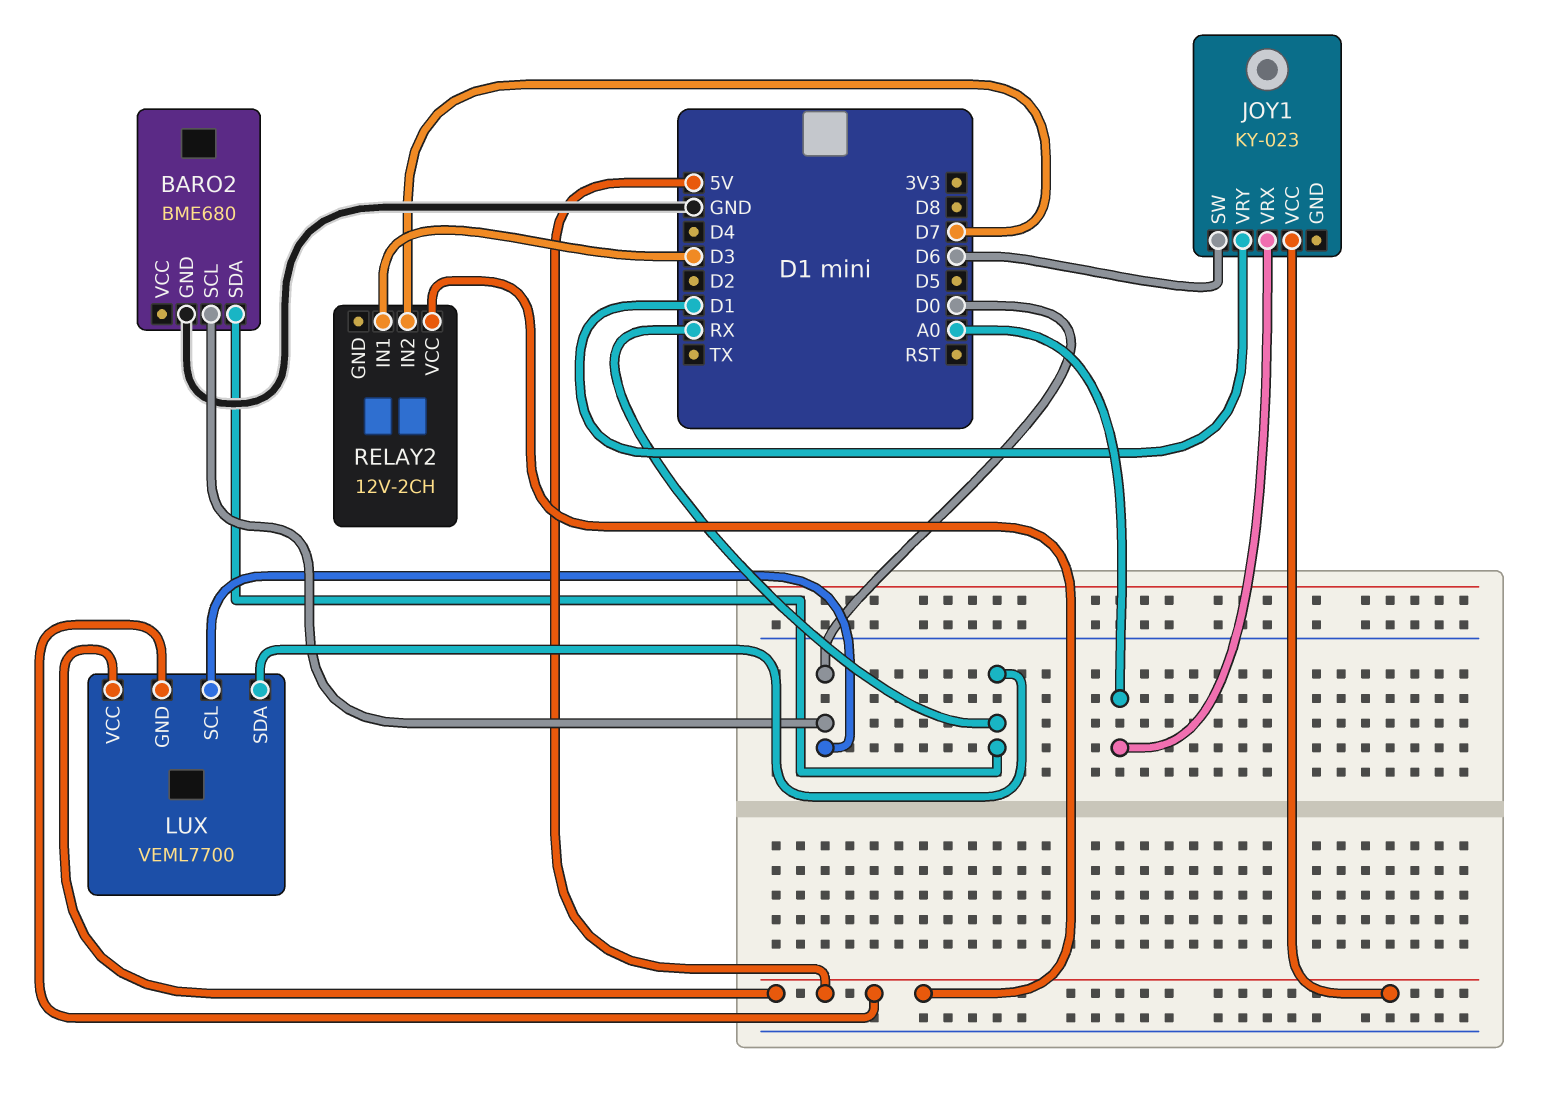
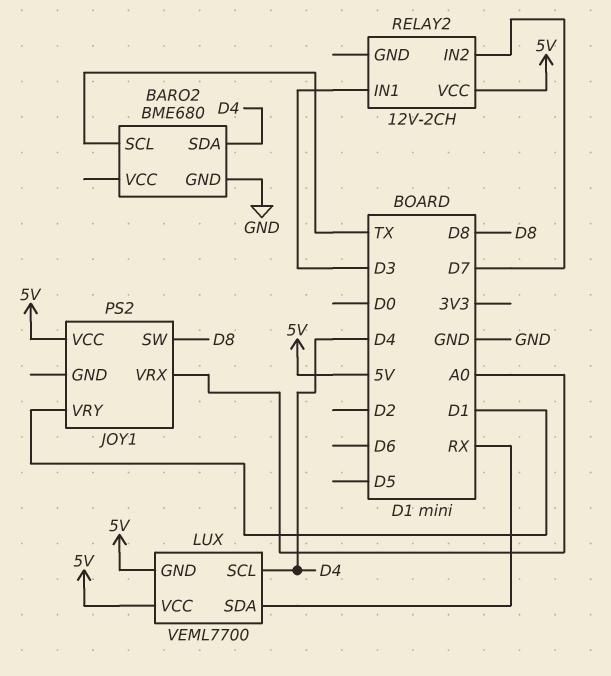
BARO2 pin SCL: D0 -> TX
BARO2 pin SDA: RX -> D4
JOY1: KY-023 -> PS2
JOY1 pin SW: D6 -> D8
LUX pin SCL: D0 -> D4

